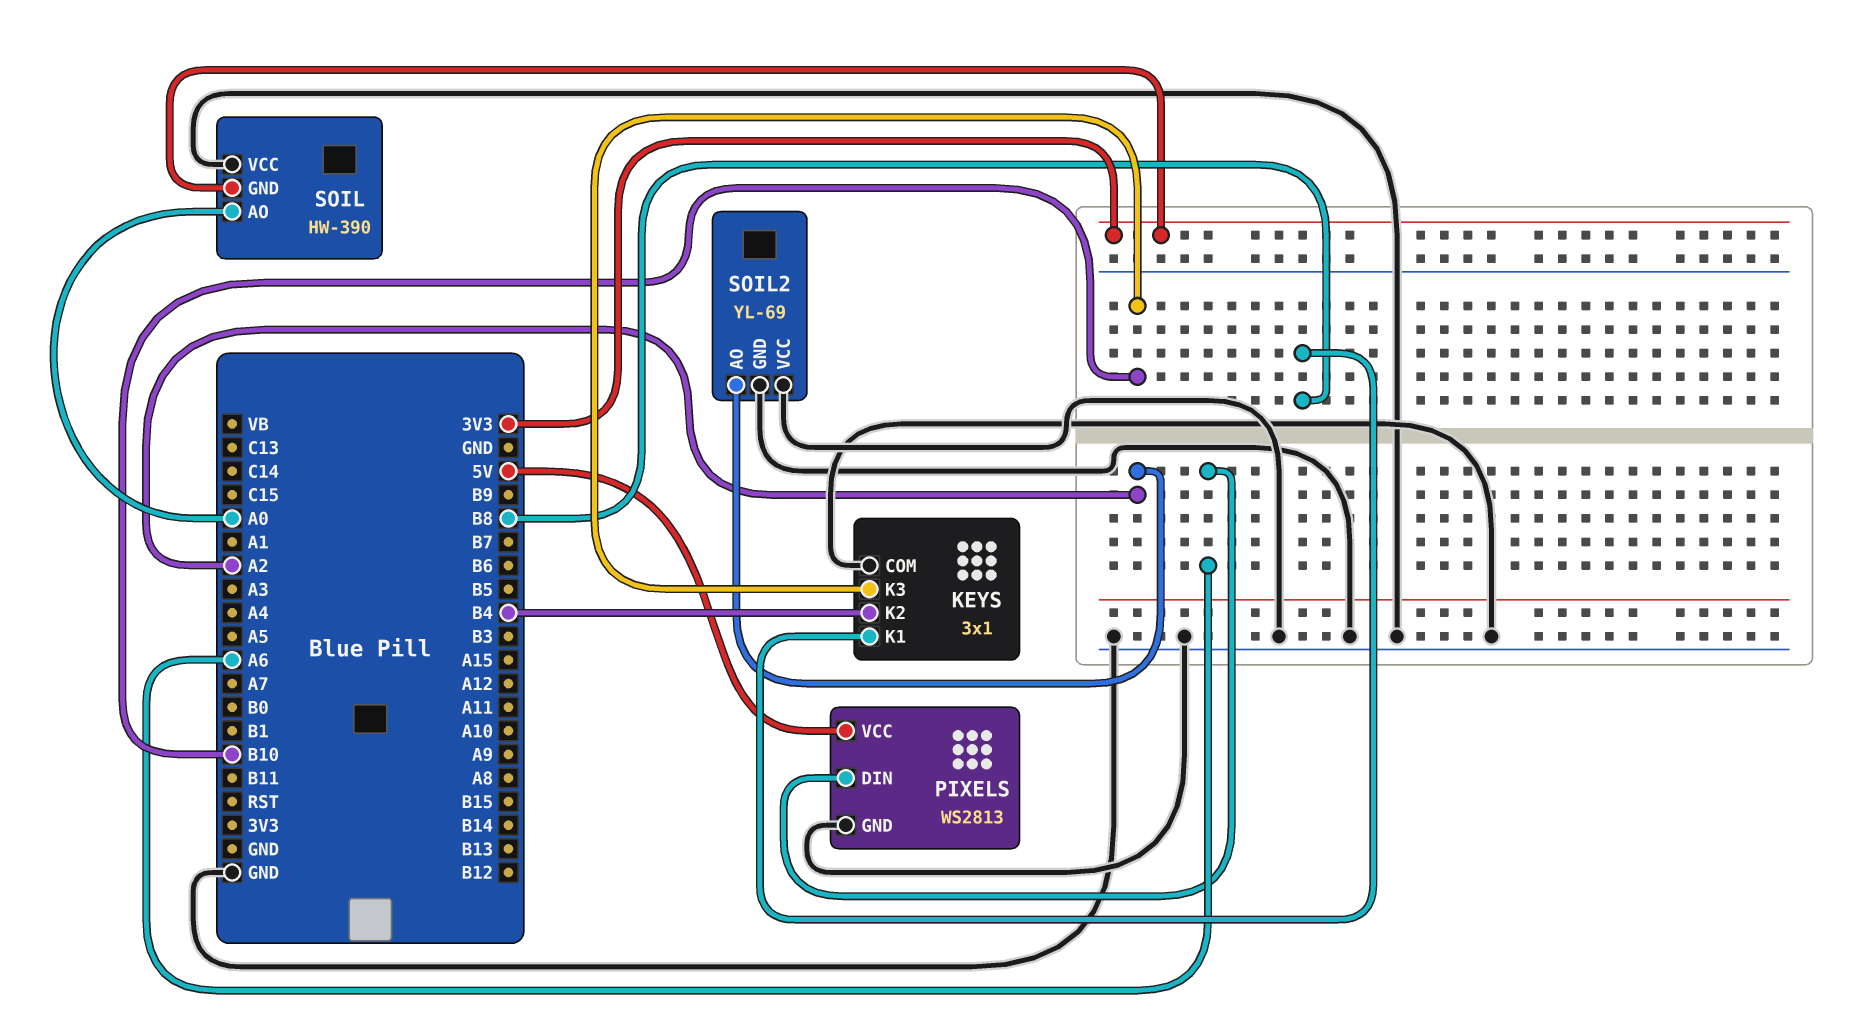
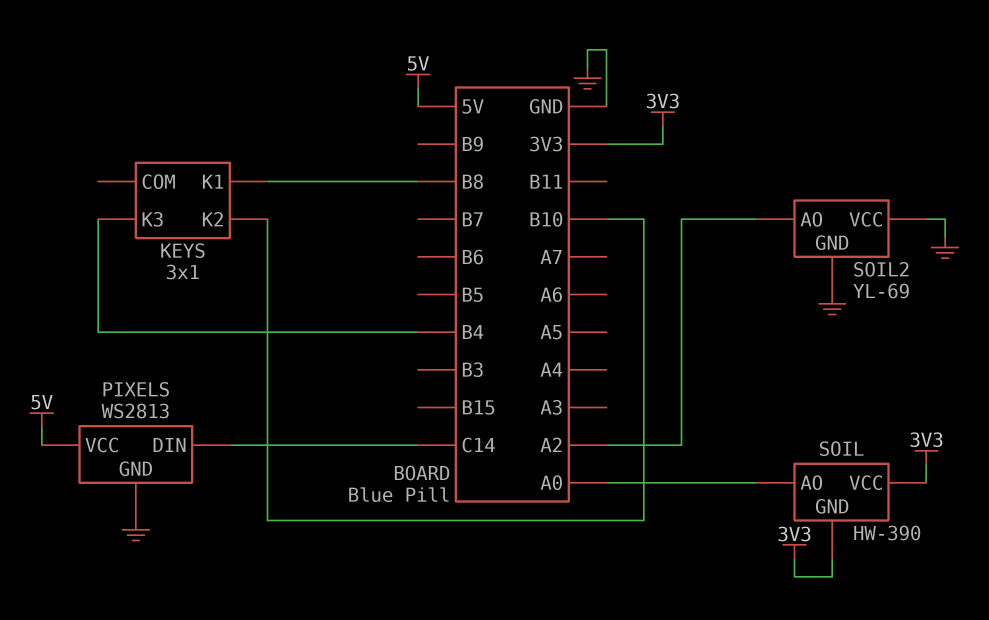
KEYS pin COM: GND -> none
KEYS pin K2: B4 -> B10
KEYS pin K3: B10 -> B4
PIXELS pin DIN: A6 -> C14
SOIL pin VCC: GND -> 3V3

